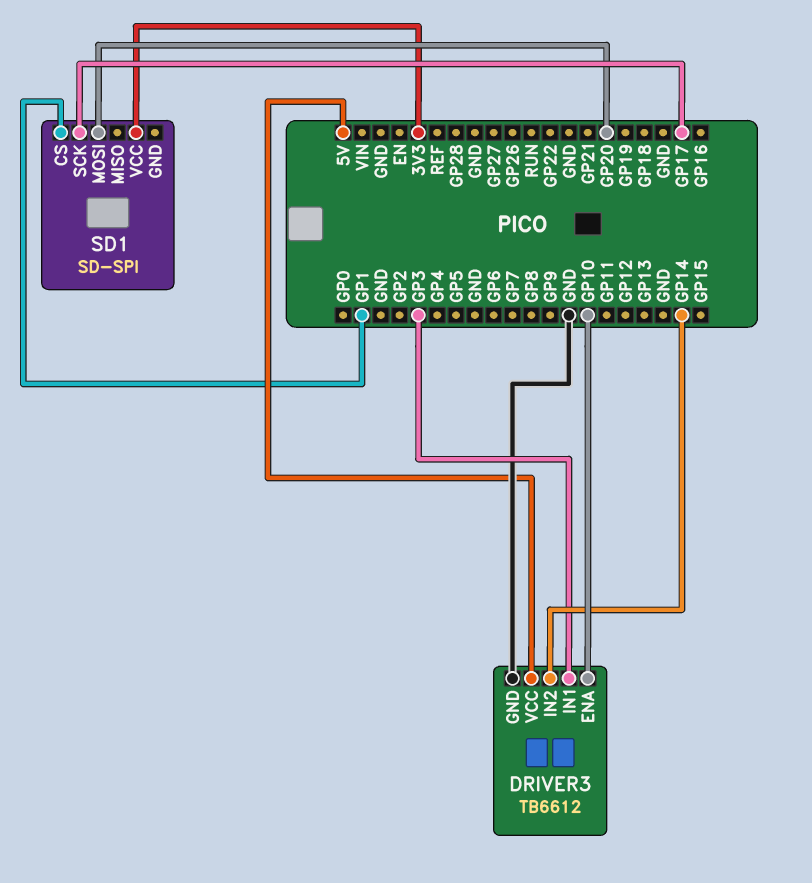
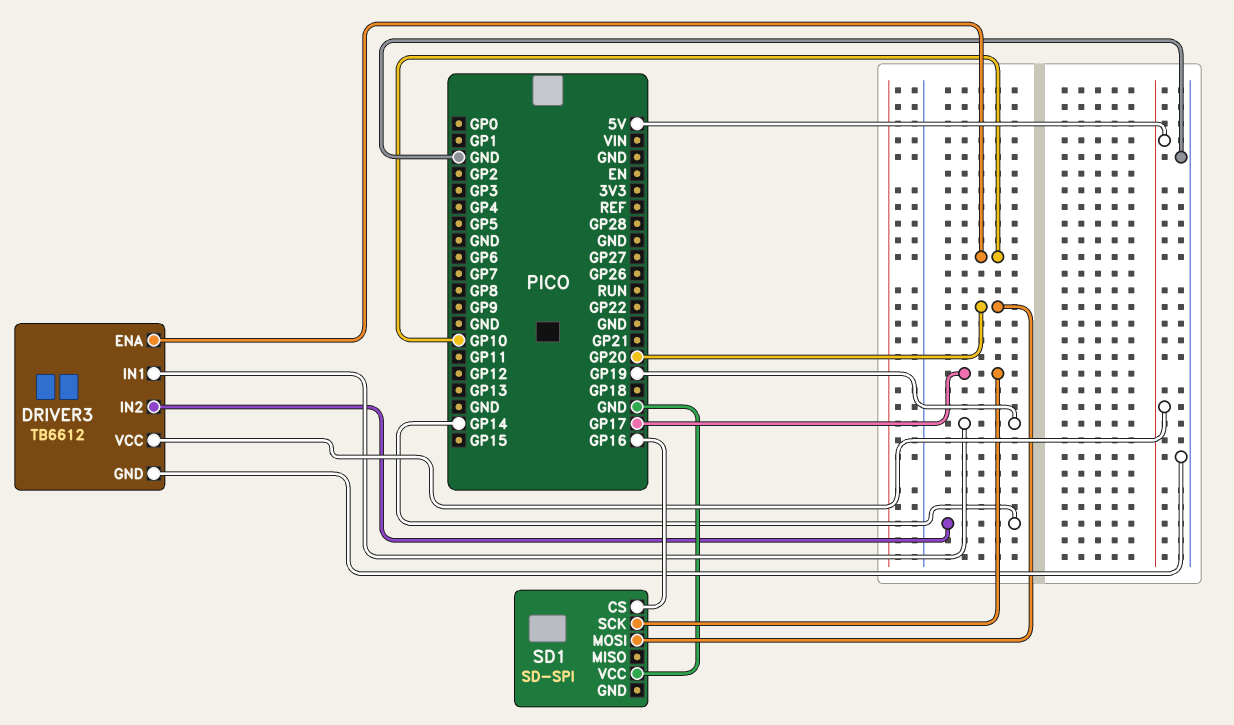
DRIVER3 pin IN1: GP3 -> GP19
SD1 pin CS: GP1 -> GP16
SD1 pin VCC: 3V3 -> GND

